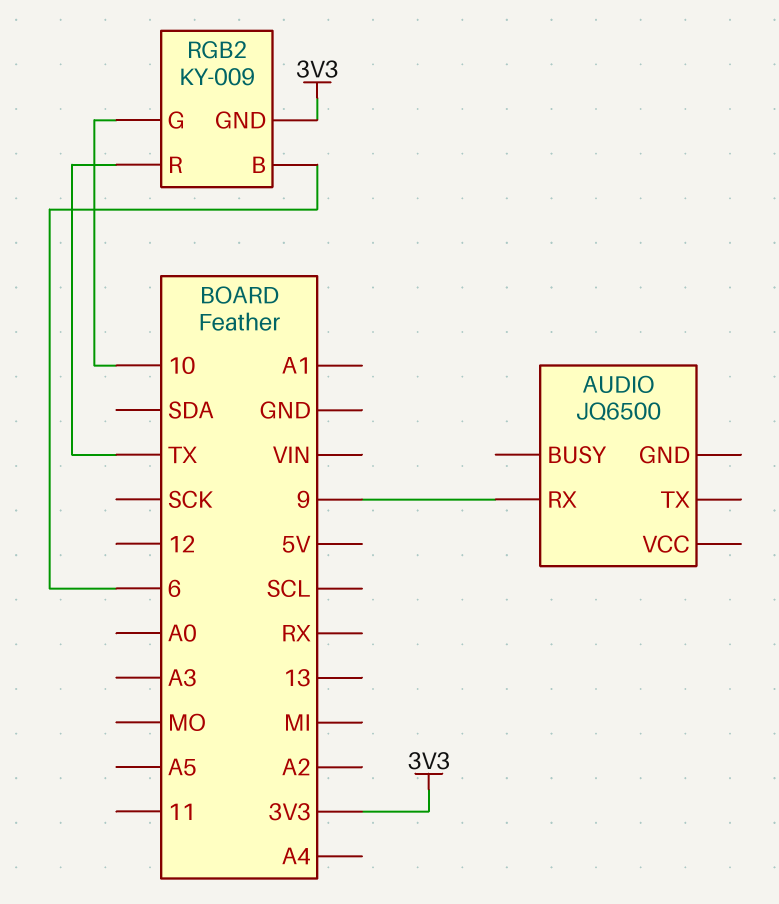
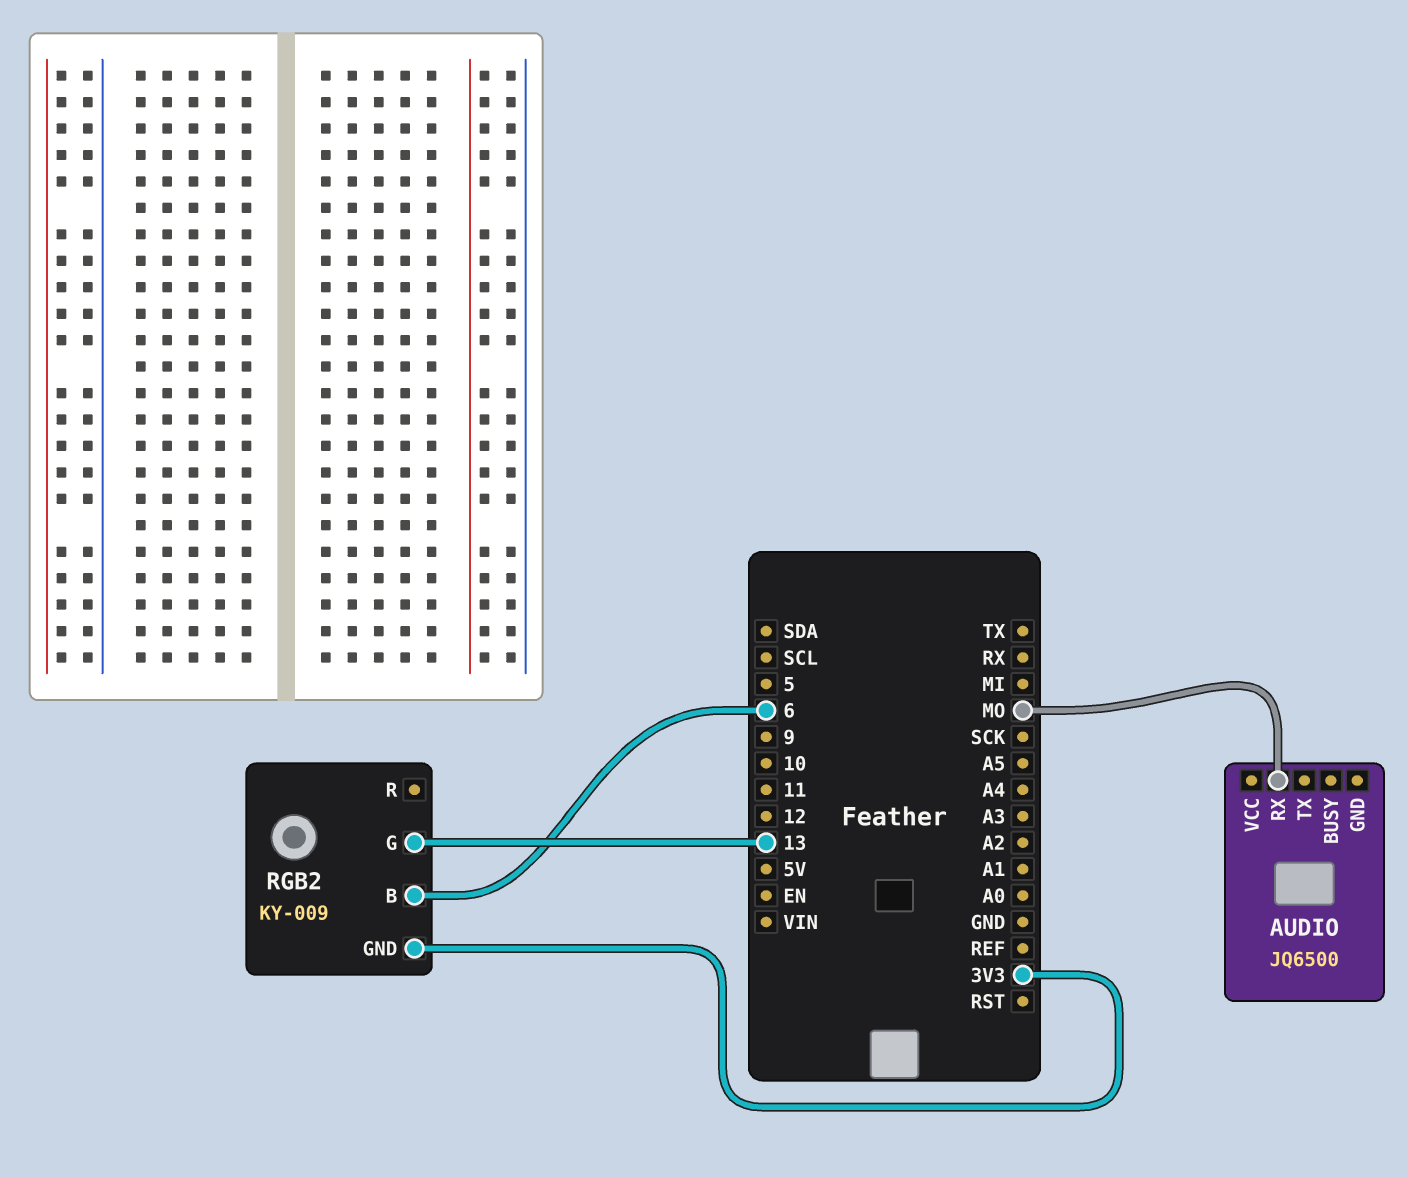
AUDIO pin RX: 9 -> MO
RGB2 pin G: 10 -> 13
RGB2 pin R: TX -> none

